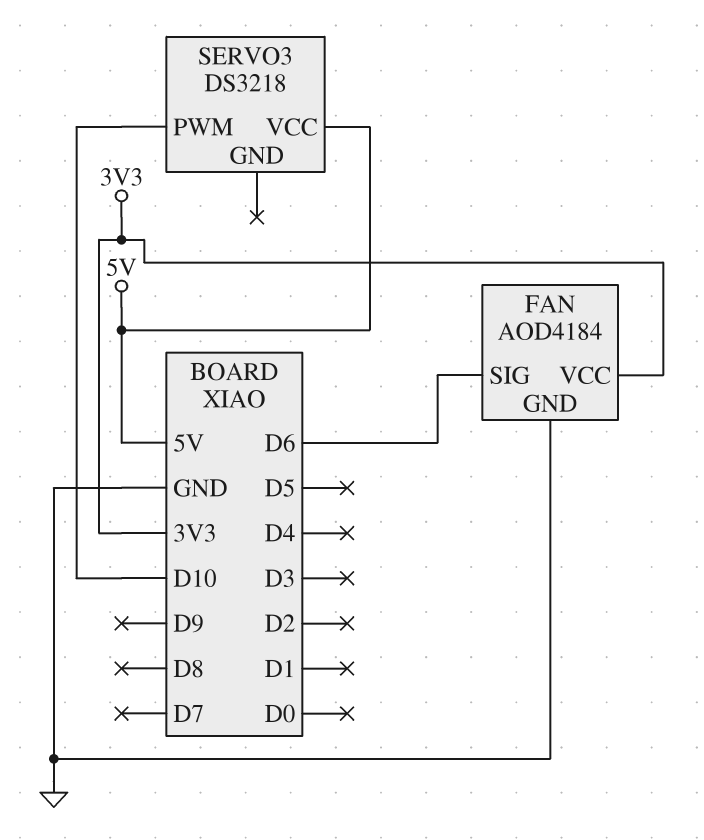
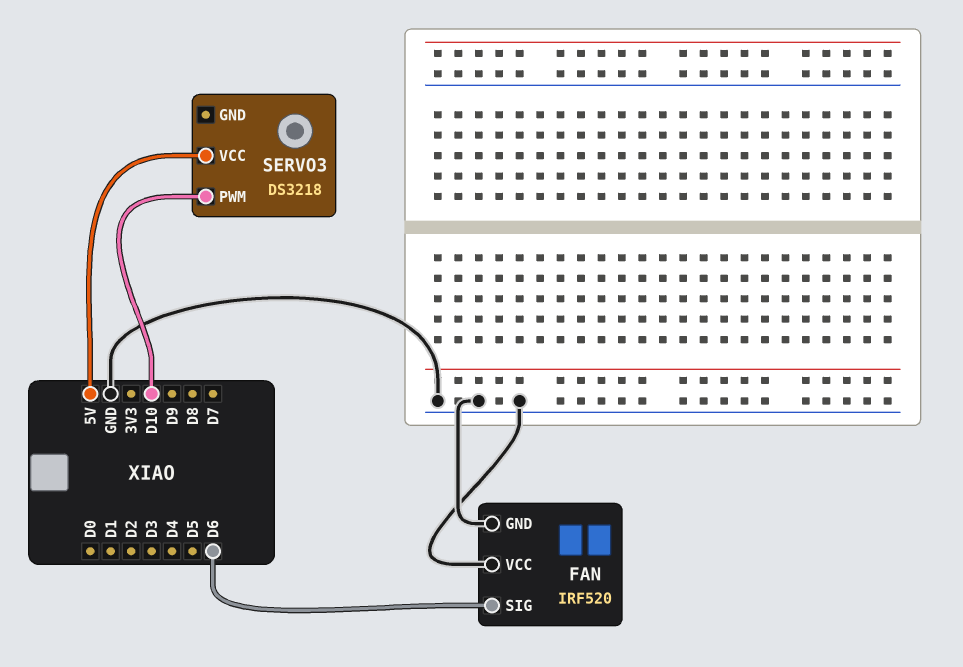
FAN: AOD4184 -> IRF520
FAN pin VCC: 3V3 -> GND

